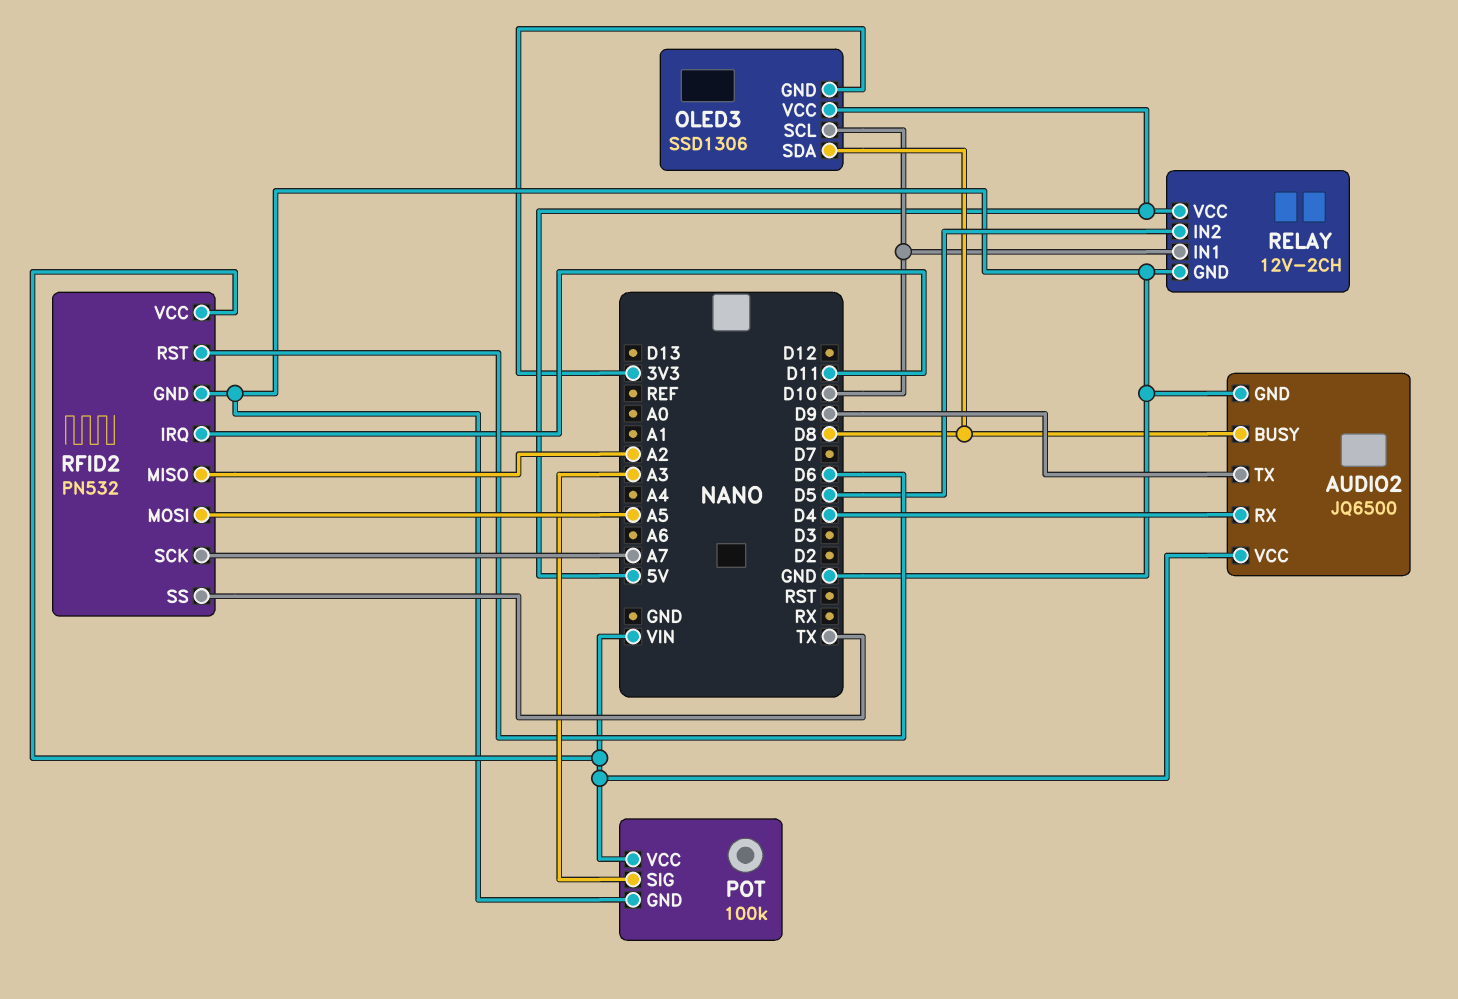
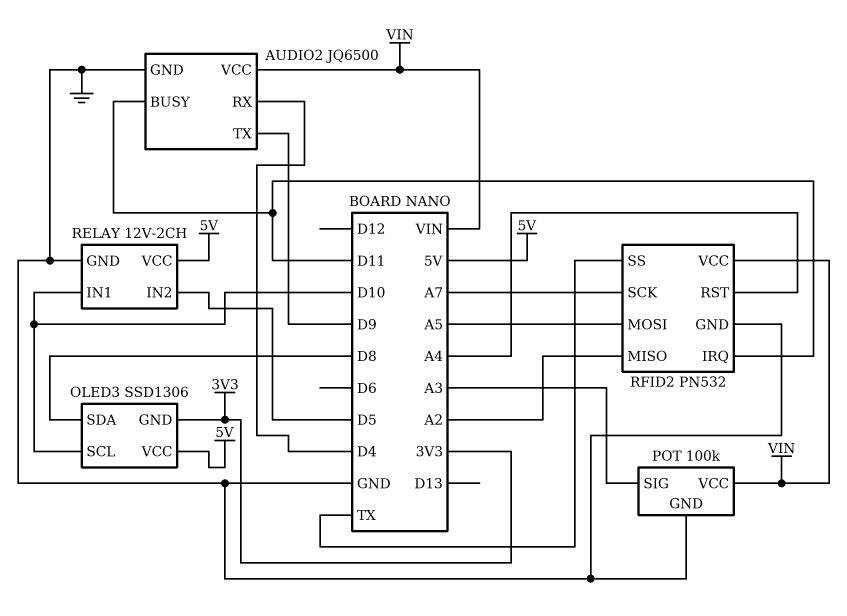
AUDIO2 pin BUSY: D8 -> D11
RFID2 pin RST: D6 -> A4

